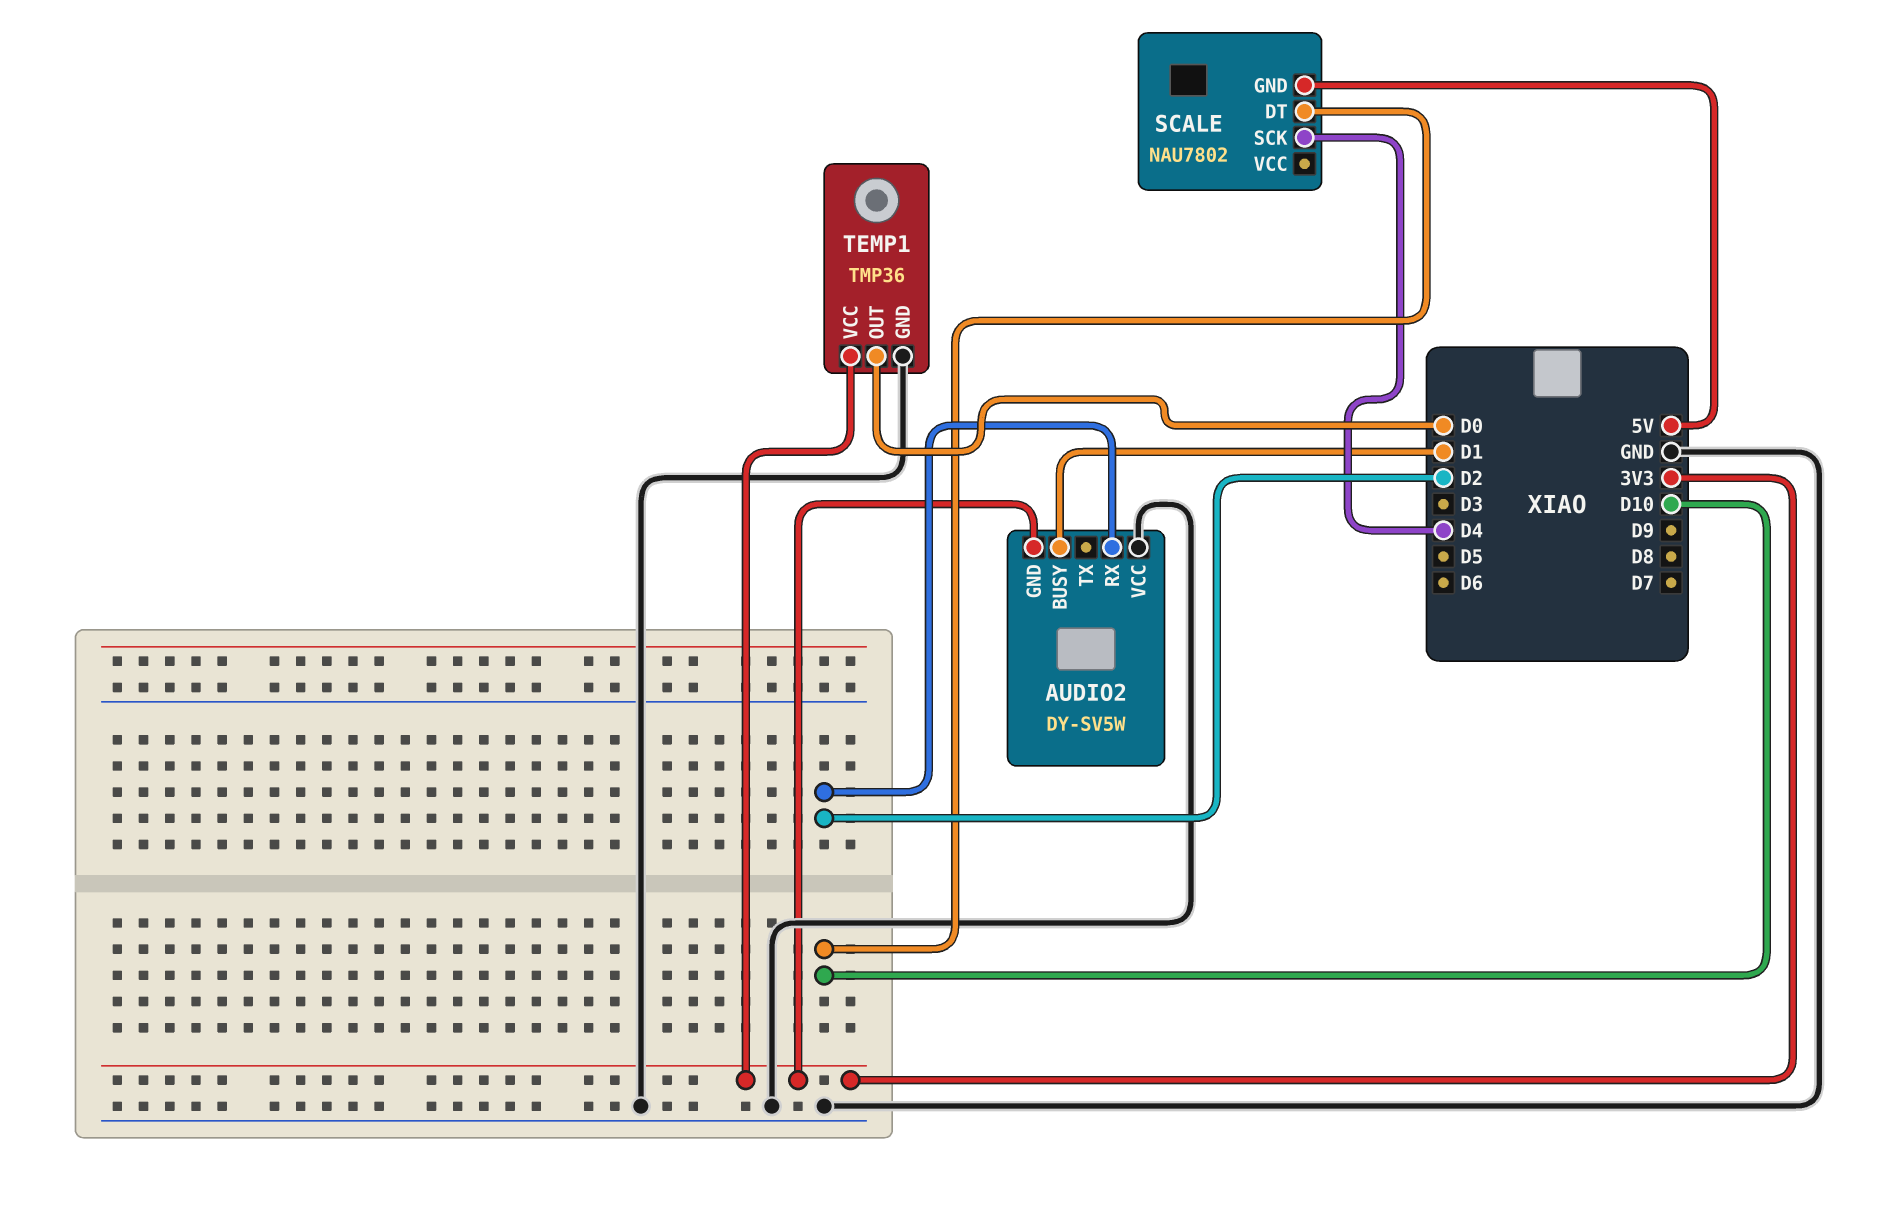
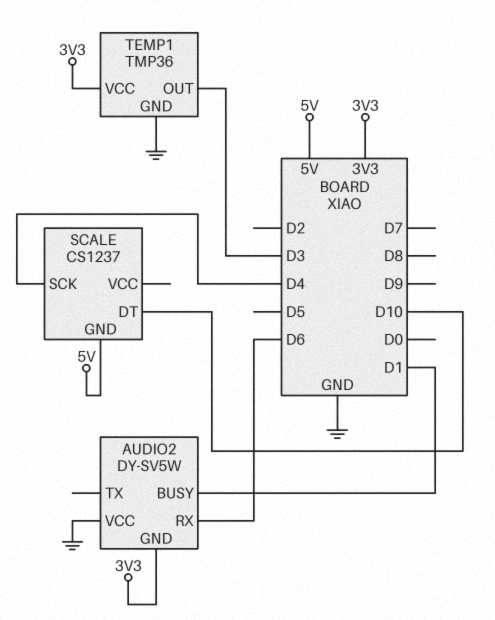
AUDIO2 pin RX: D2 -> D6
SCALE: NAU7802 -> CS1237
TEMP1 pin OUT: D0 -> D3

